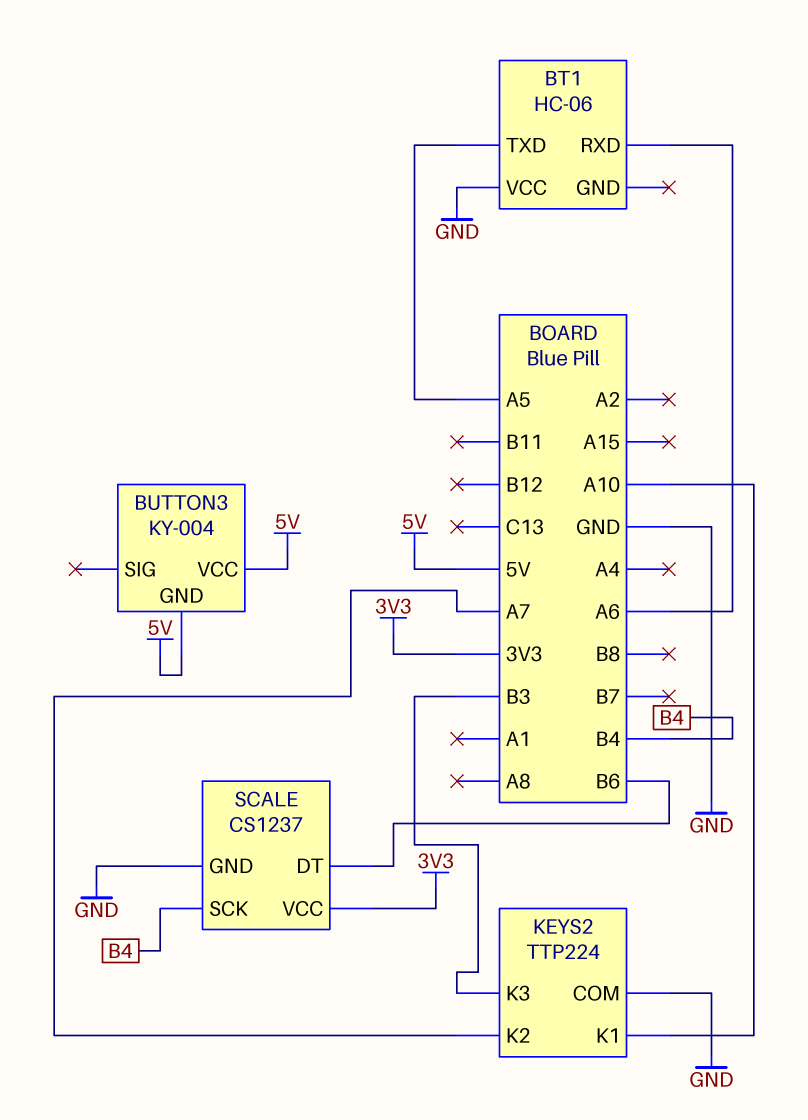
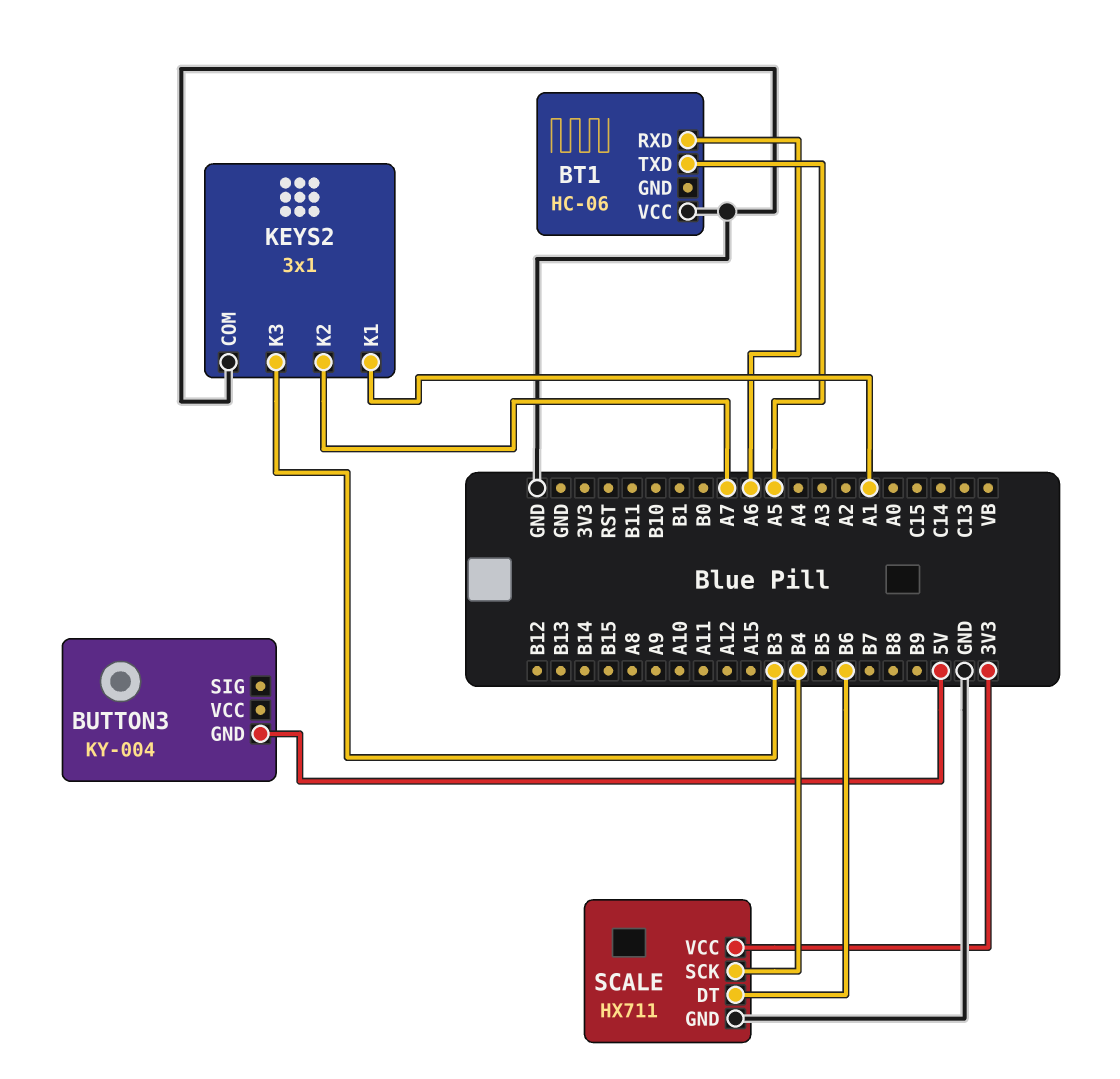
BUTTON3 pin VCC: 5V -> none
KEYS2: TTP224 -> 3x1
KEYS2 pin K1: A10 -> A1
SCALE: CS1237 -> HX711

